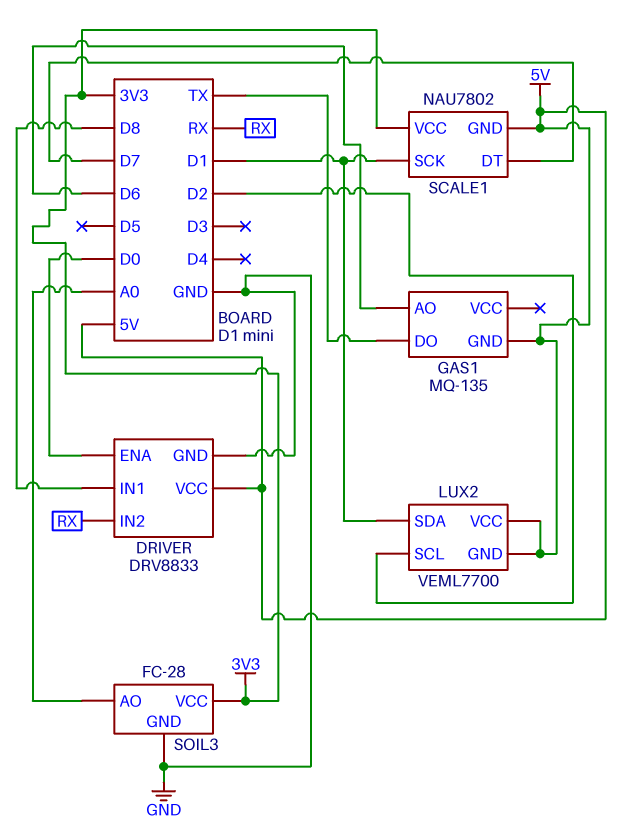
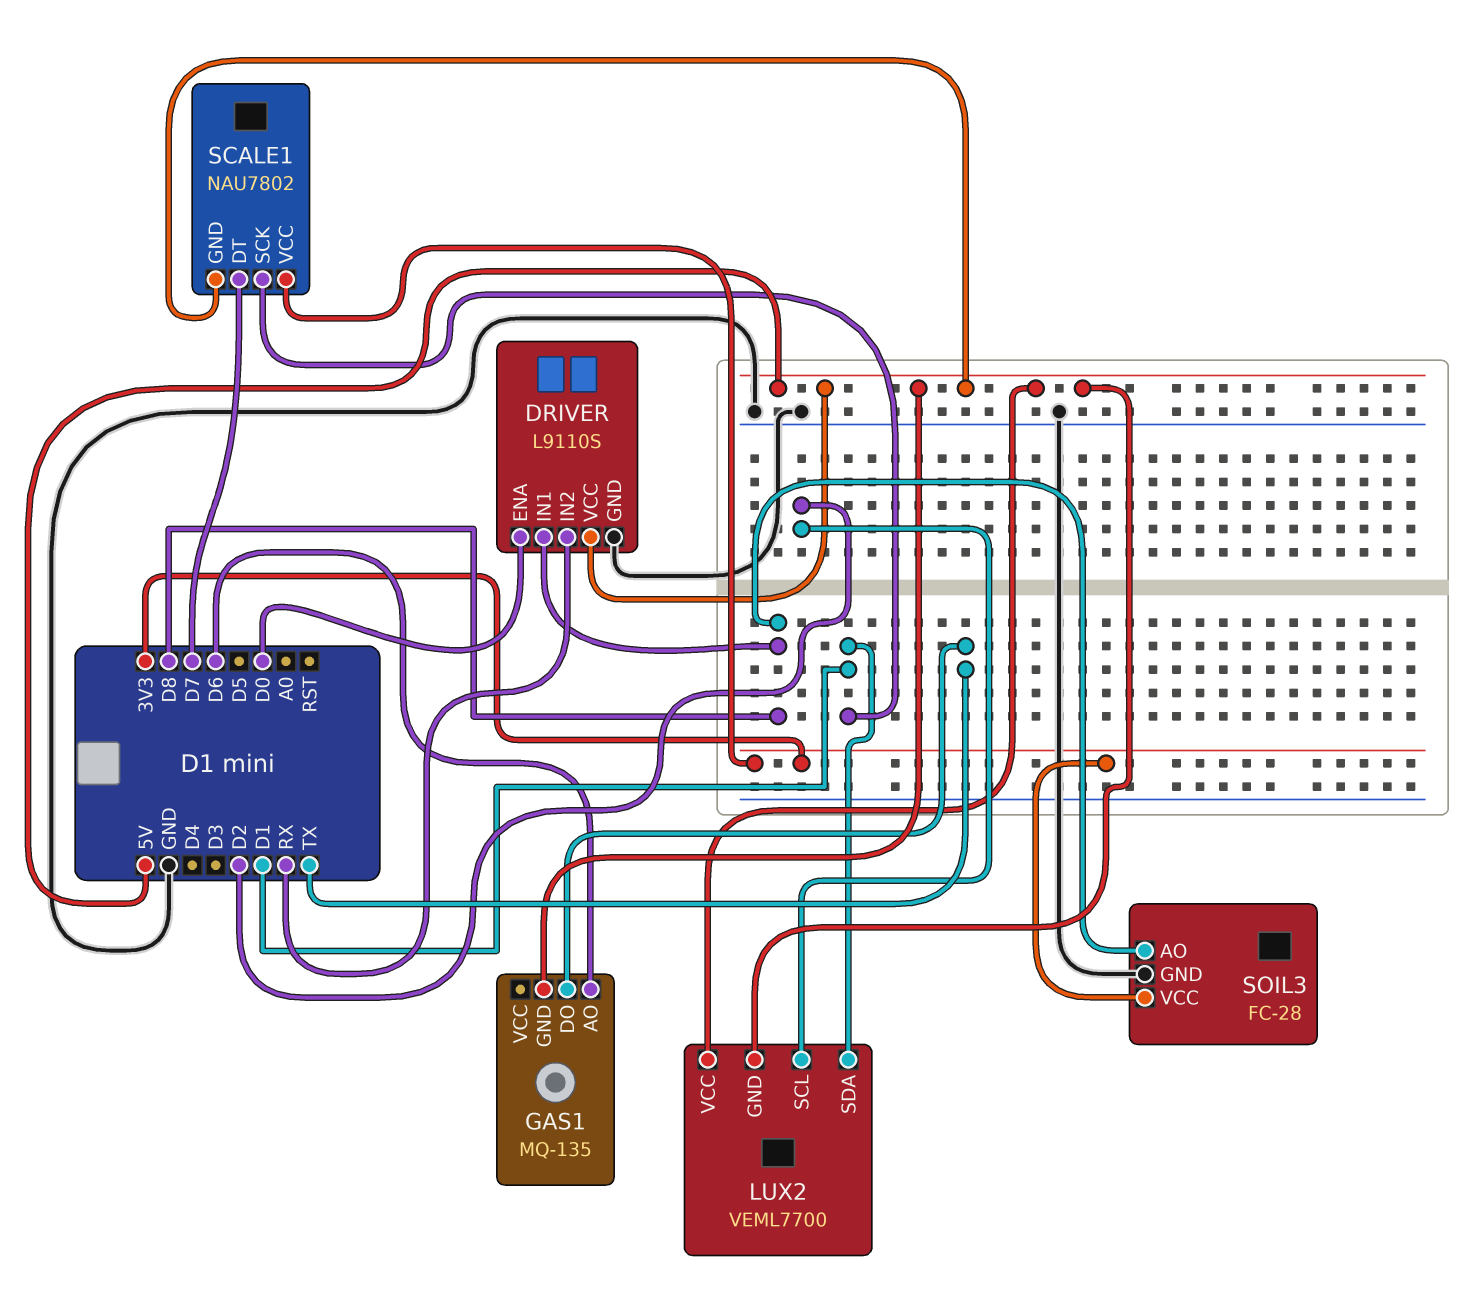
DRIVER: DRV8833 -> L9110S
SOIL3 pin AO: A0 -> D8

